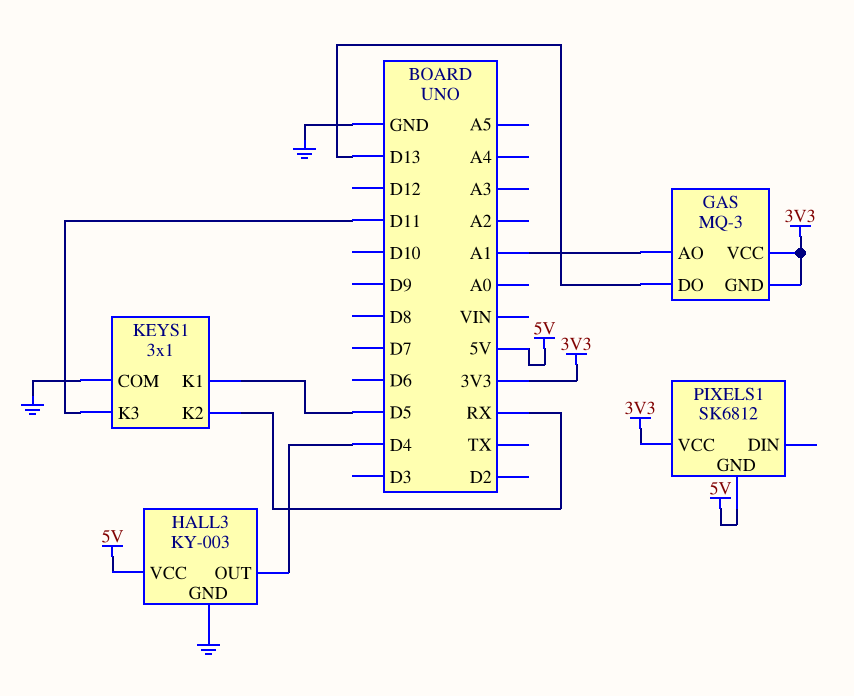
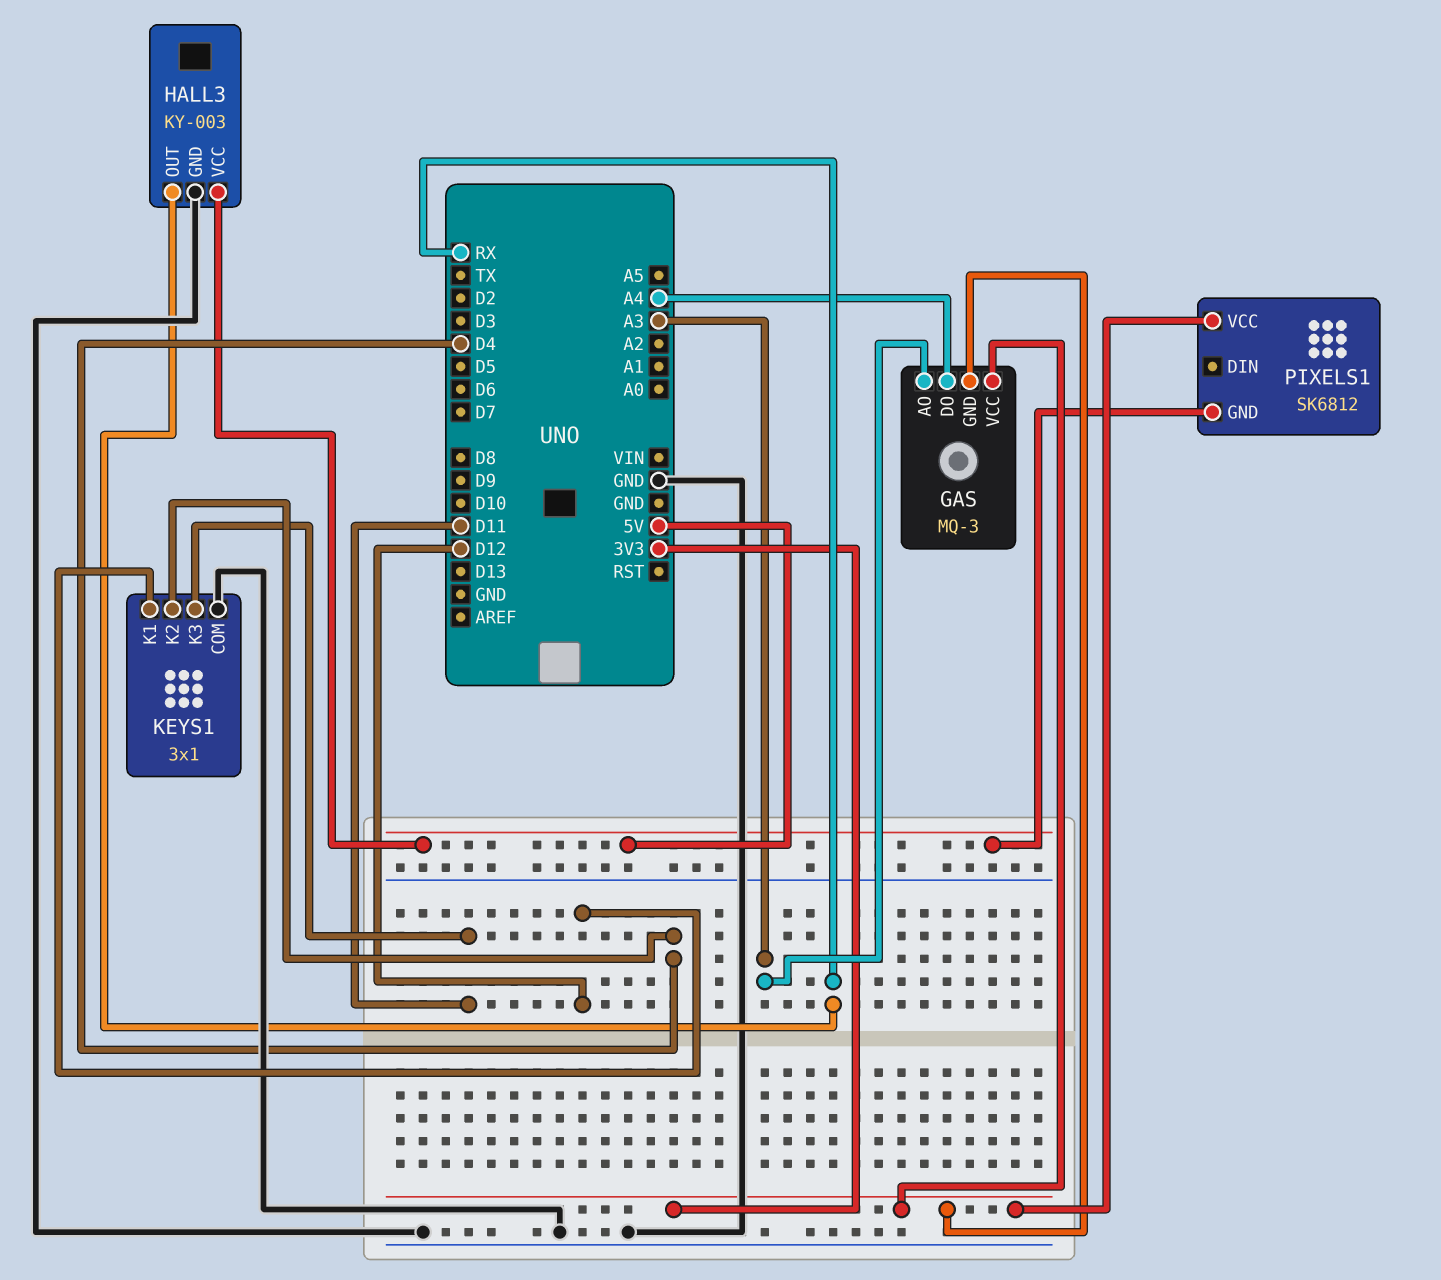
GAS pin AO: A1 -> A3
GAS pin DO: D13 -> A4
HALL3 pin OUT: D4 -> RX
KEYS1 pin K1: D5 -> D12
KEYS1 pin K2: RX -> D4

